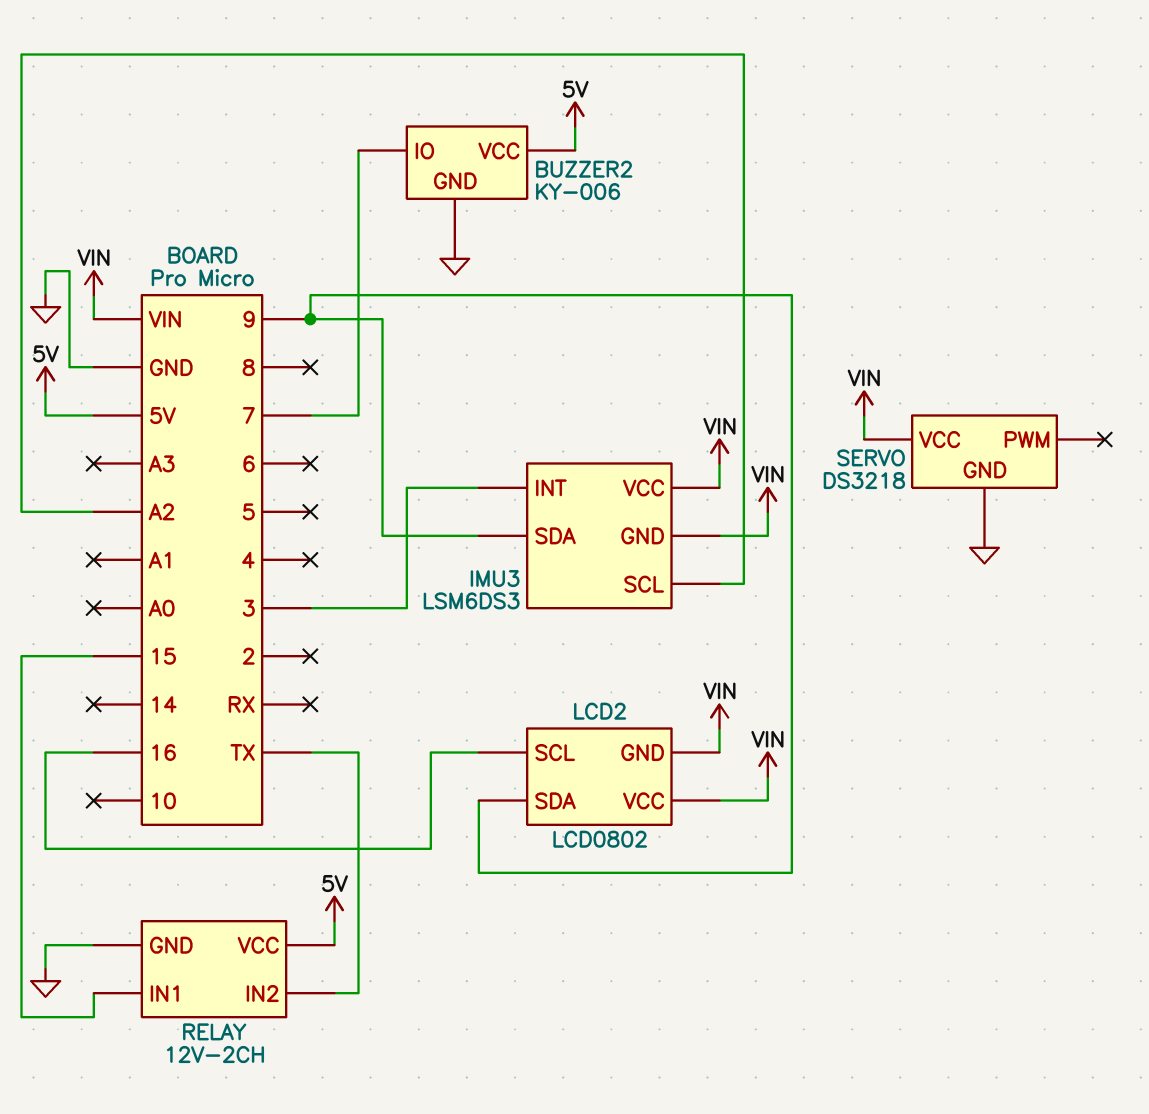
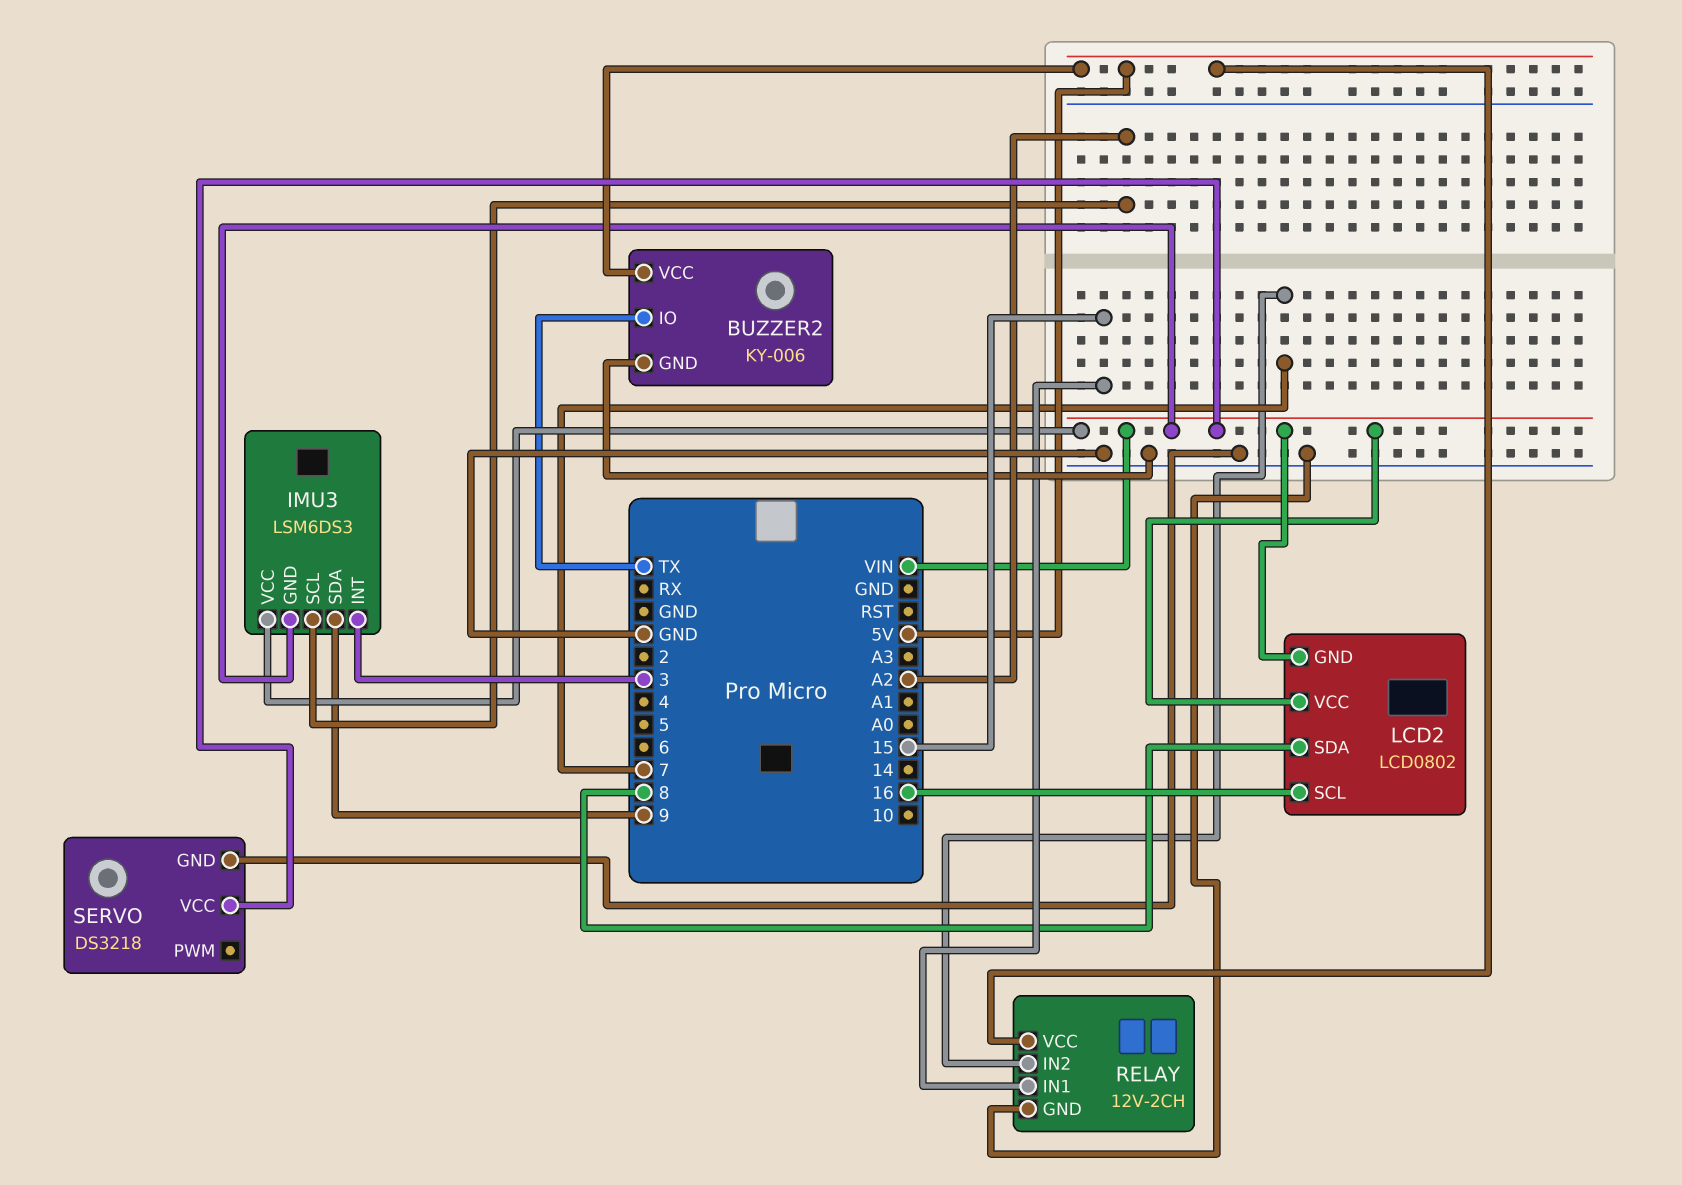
BUZZER2 pin IO: 7 -> TX
LCD2 pin SDA: 9 -> 8
RELAY pin IN2: TX -> 7

